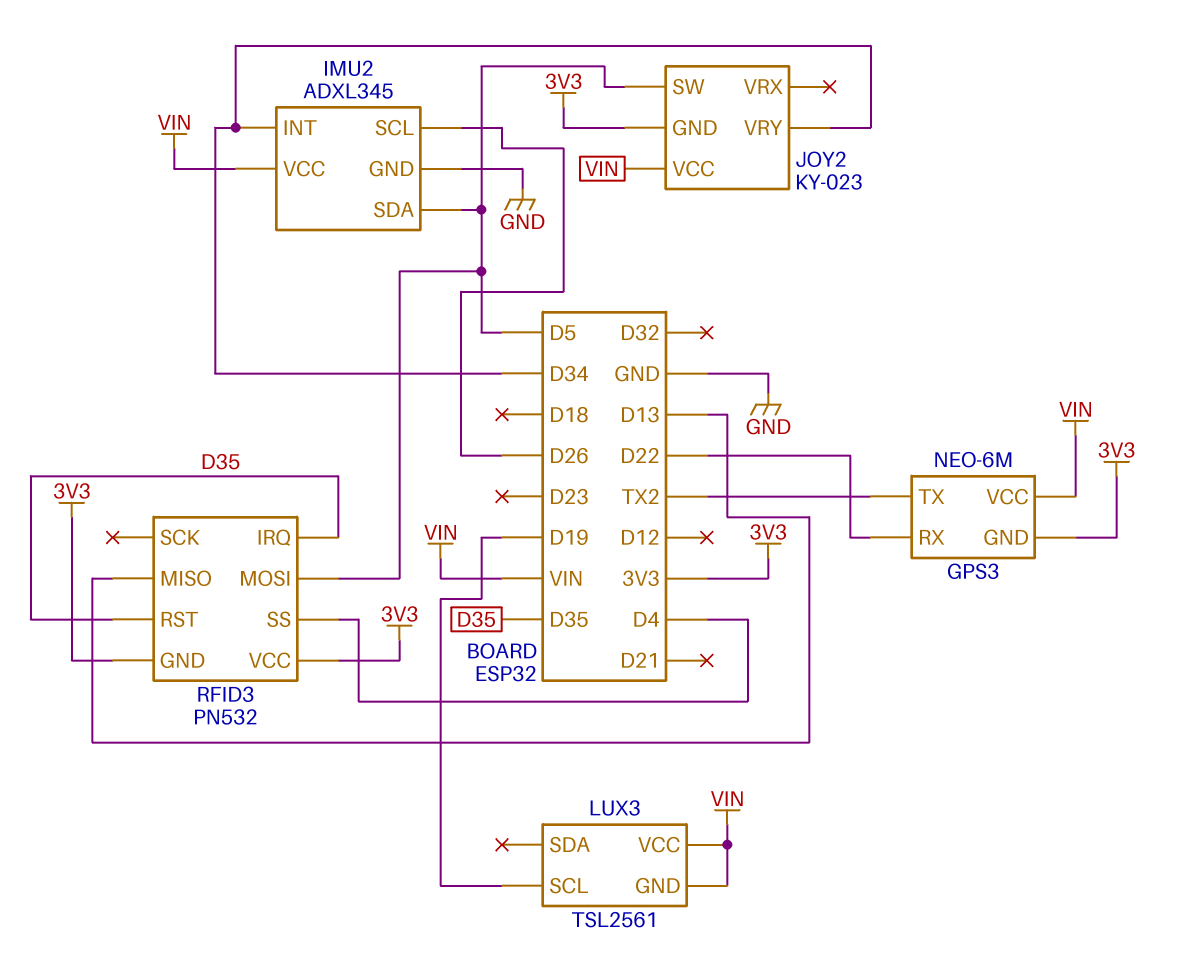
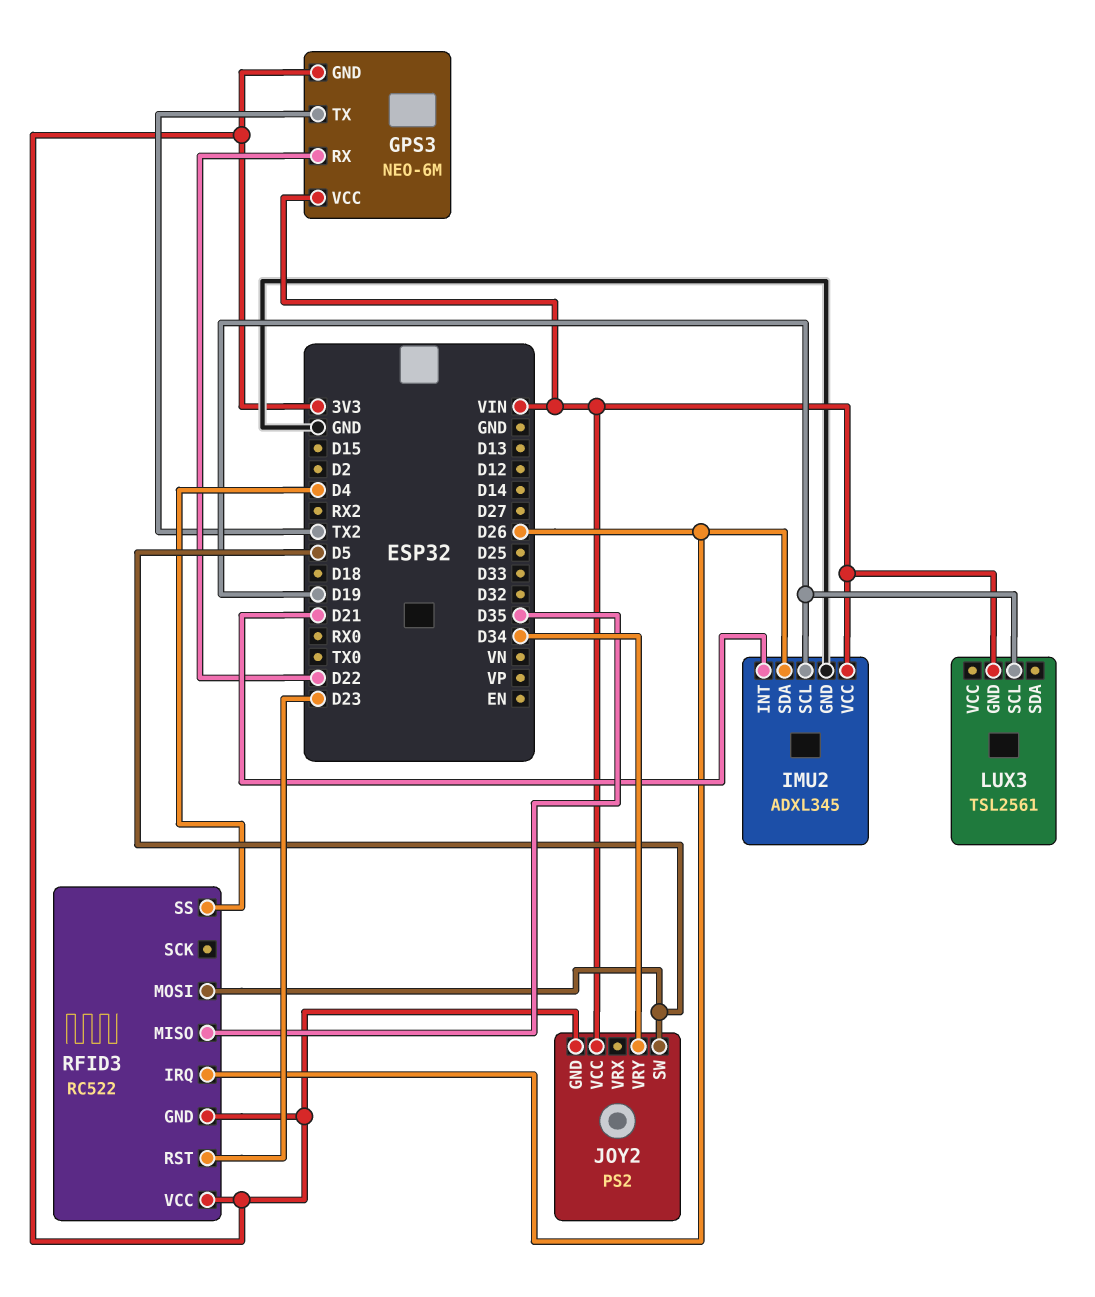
IMU2 pin INT: D34 -> D21
IMU2 pin SCL: D26 -> D19
IMU2 pin SDA: D5 -> D26
JOY2: KY-023 -> PS2
LUX3 pin VCC: VIN -> none
RFID3: PN532 -> RC522
RFID3 pin IRQ: D35 -> D26
RFID3 pin MISO: D13 -> D35
RFID3 pin RST: D35 -> D23

